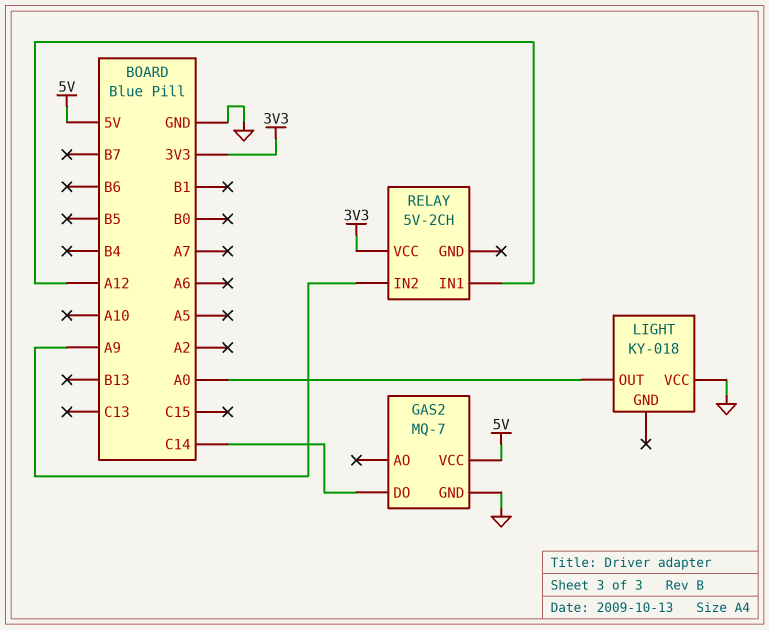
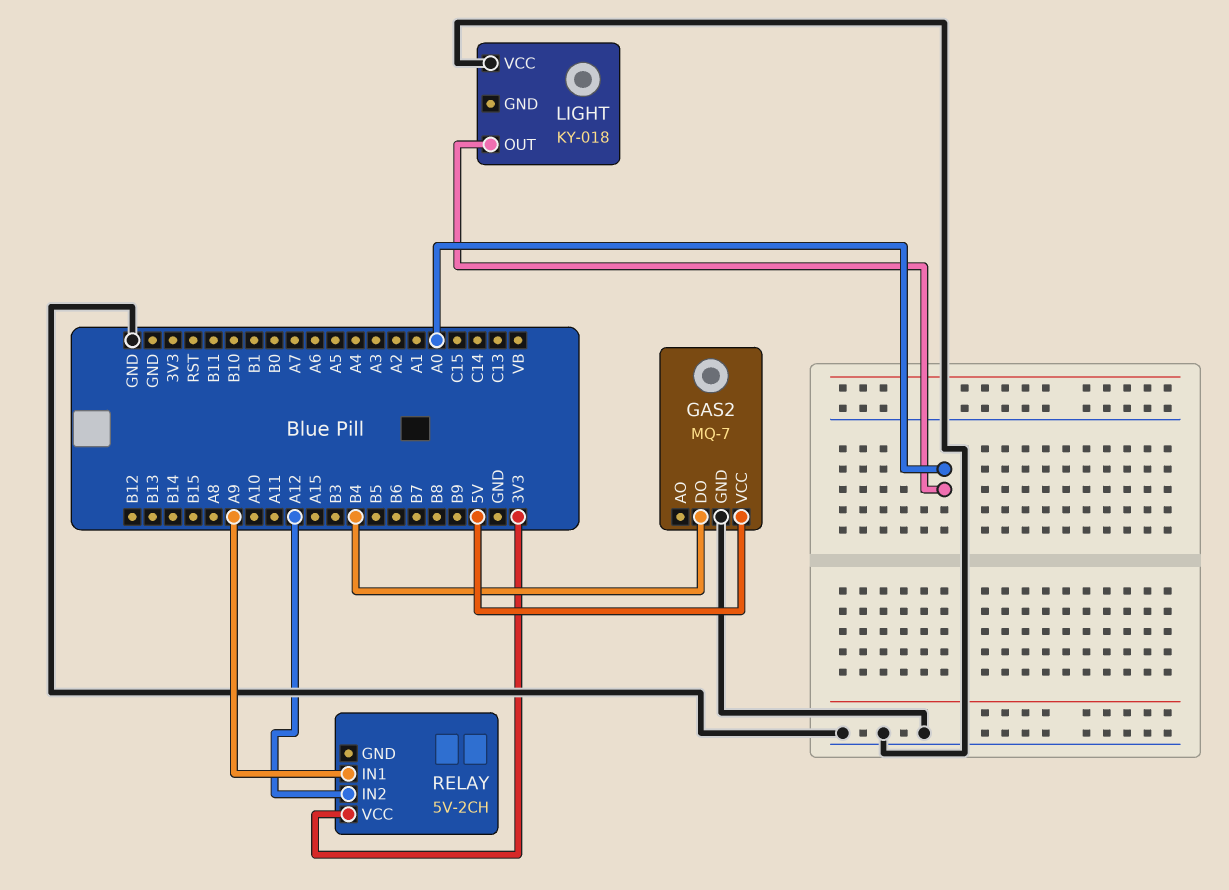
GAS2 pin DO: C14 -> B4
RELAY pin IN1: A12 -> A9
RELAY pin IN2: A9 -> A12

